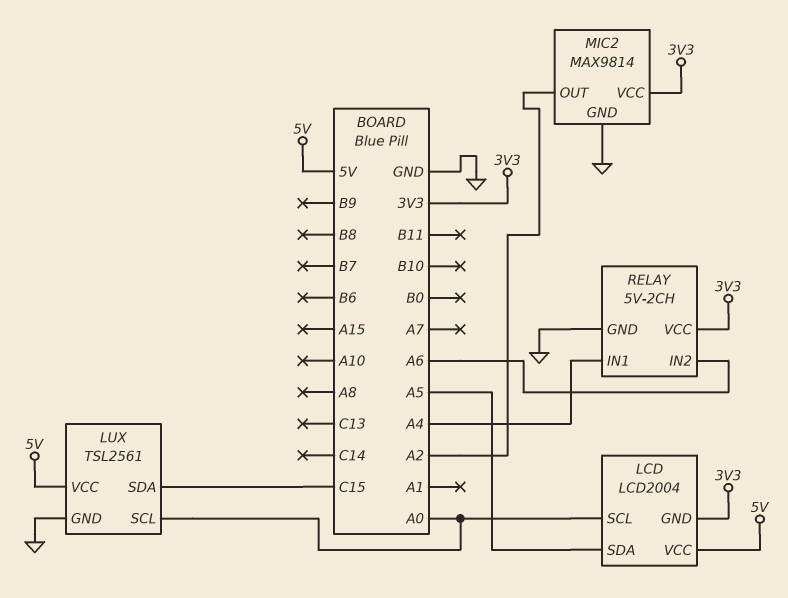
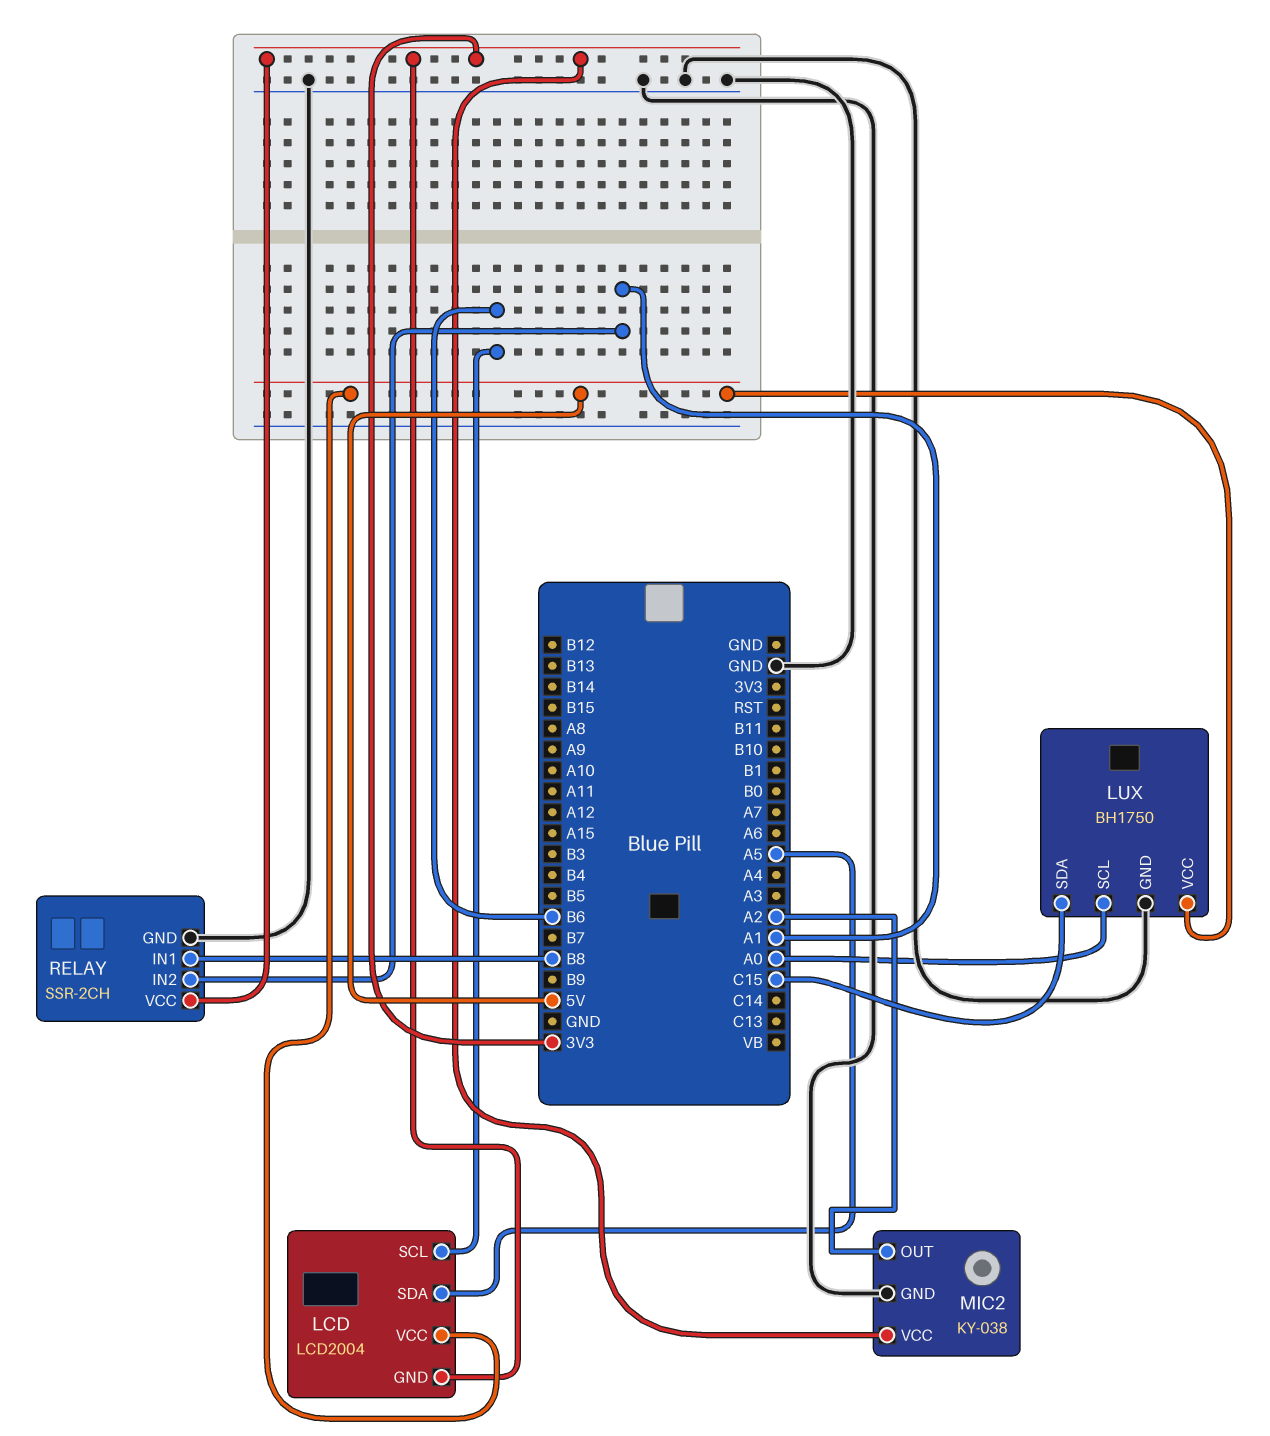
LCD pin SCL: A0 -> B6
LUX: TSL2561 -> BH1750
MIC2: MAX9814 -> KY-038
RELAY: 5V-2CH -> SSR-2CH
RELAY pin IN1: A4 -> B8
RELAY pin IN2: A6 -> A1

